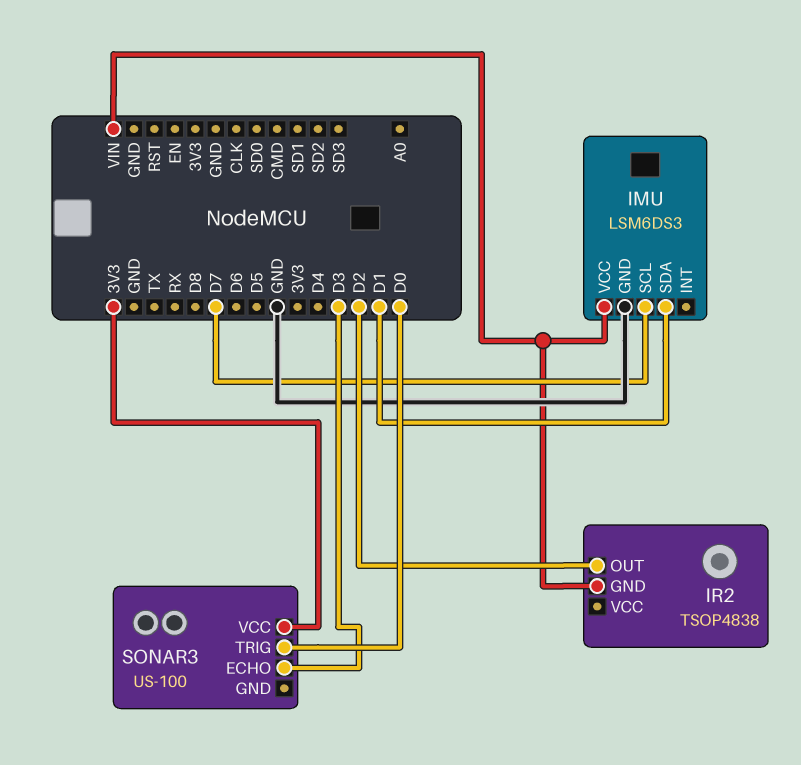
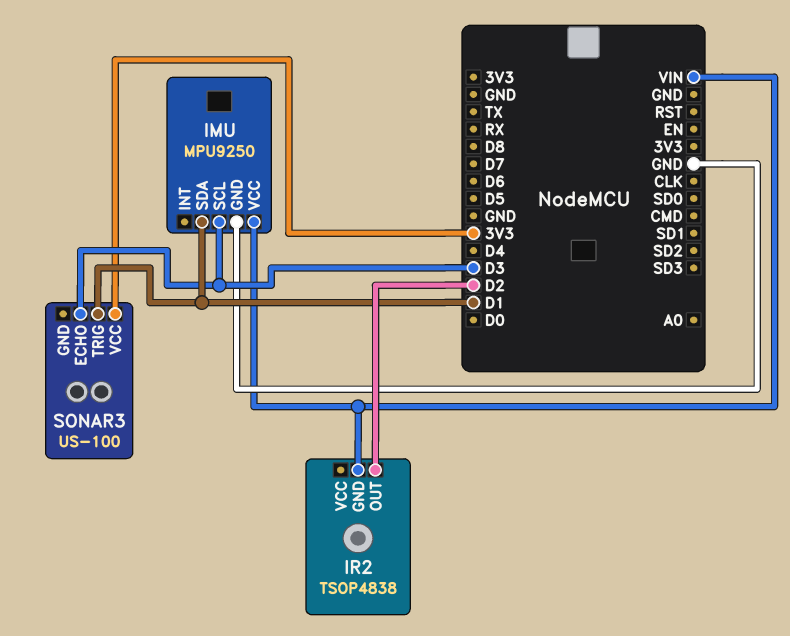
IMU: LSM6DS3 -> MPU9250
IMU pin SCL: D7 -> D3
SONAR3 pin TRIG: D0 -> D1

